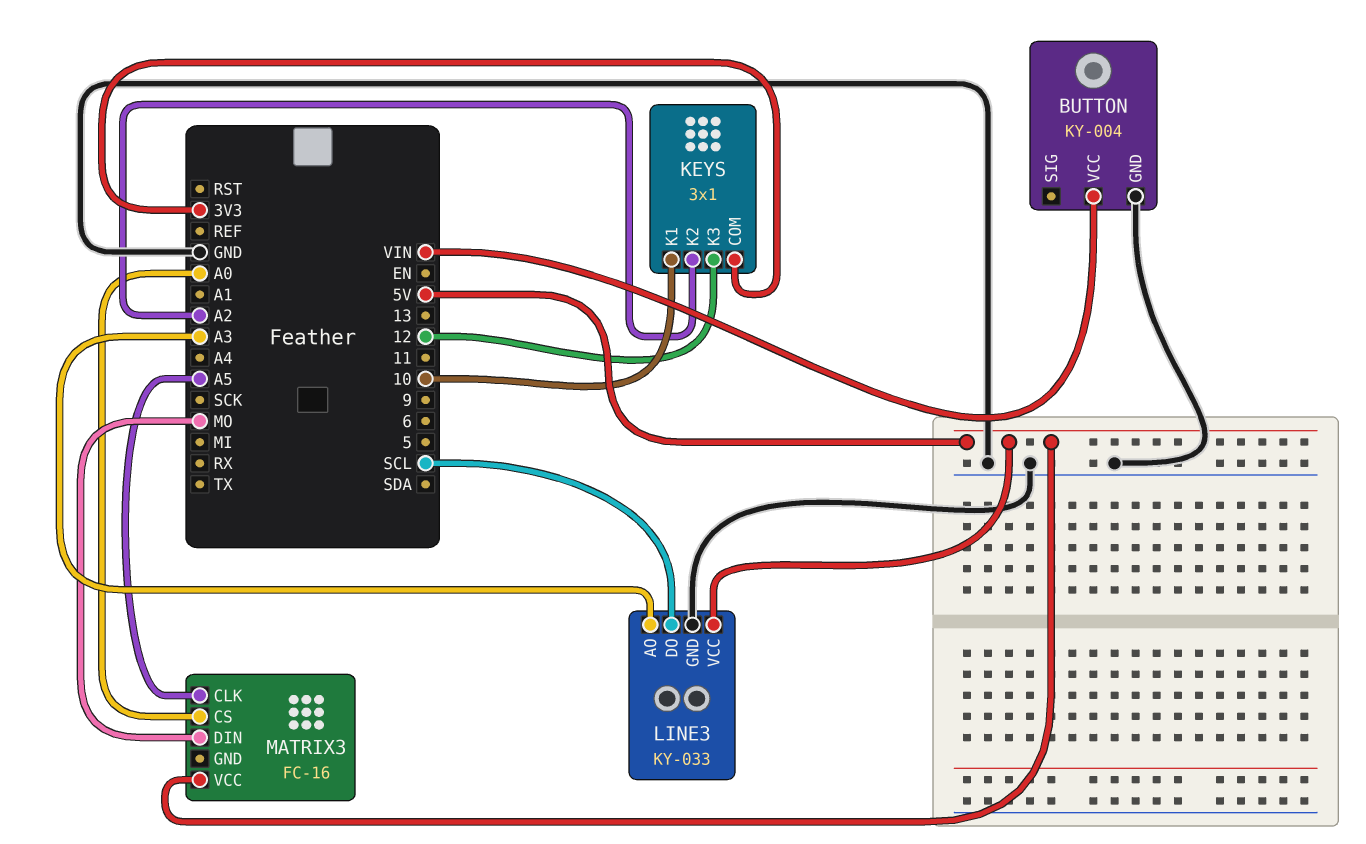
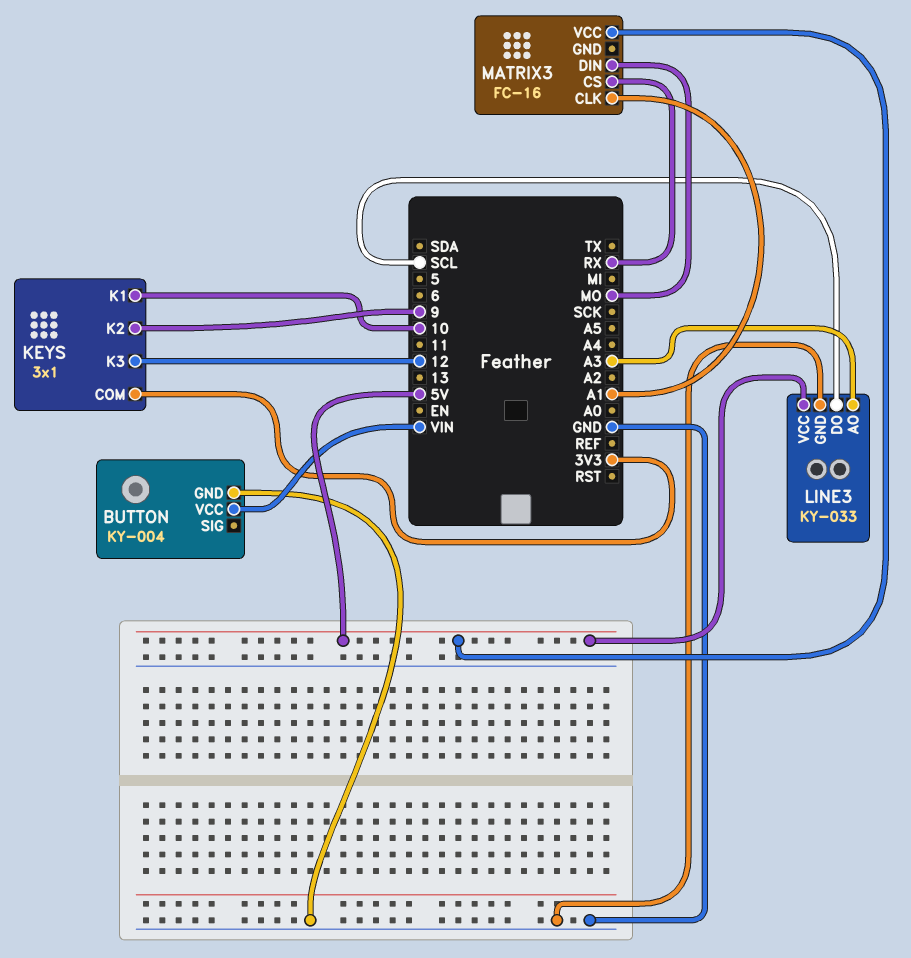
KEYS pin K2: A2 -> 9
MATRIX3 pin CLK: A5 -> A1
MATRIX3 pin CS: A0 -> RX

